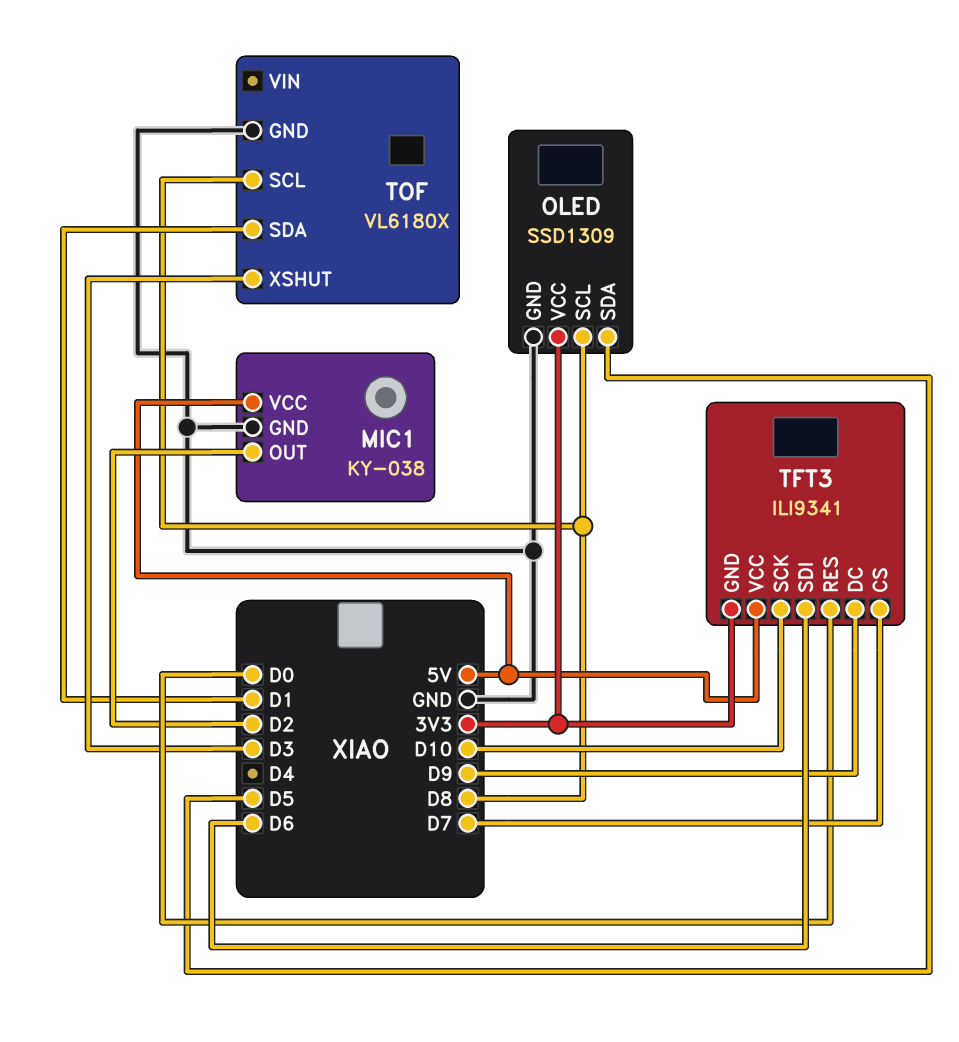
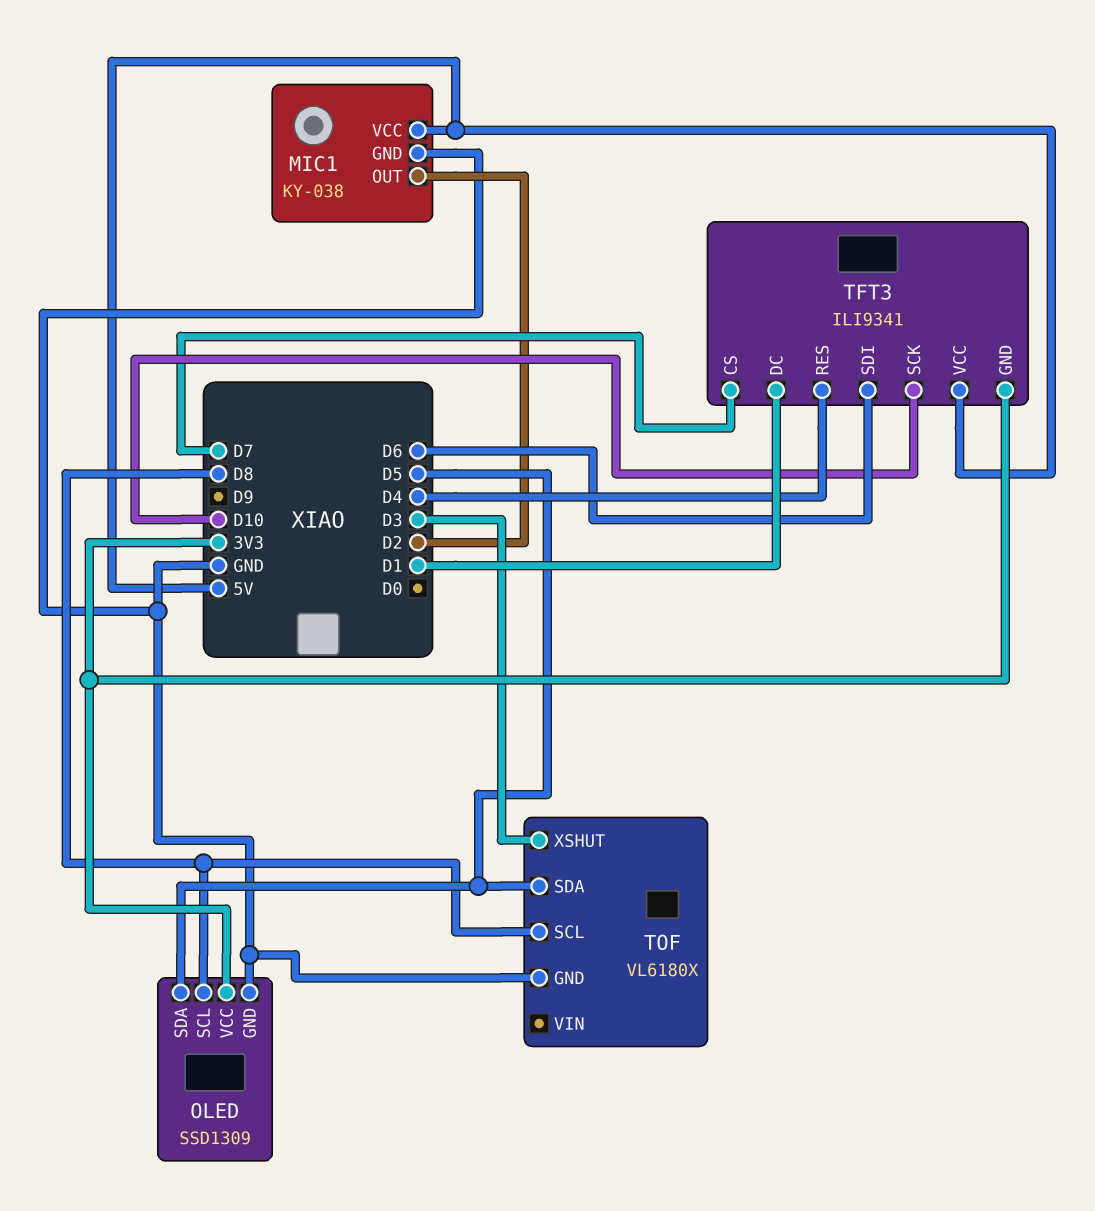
TFT3 pin DC: D9 -> D1
TFT3 pin RES: D0 -> D4
TOF pin SDA: D1 -> D5

